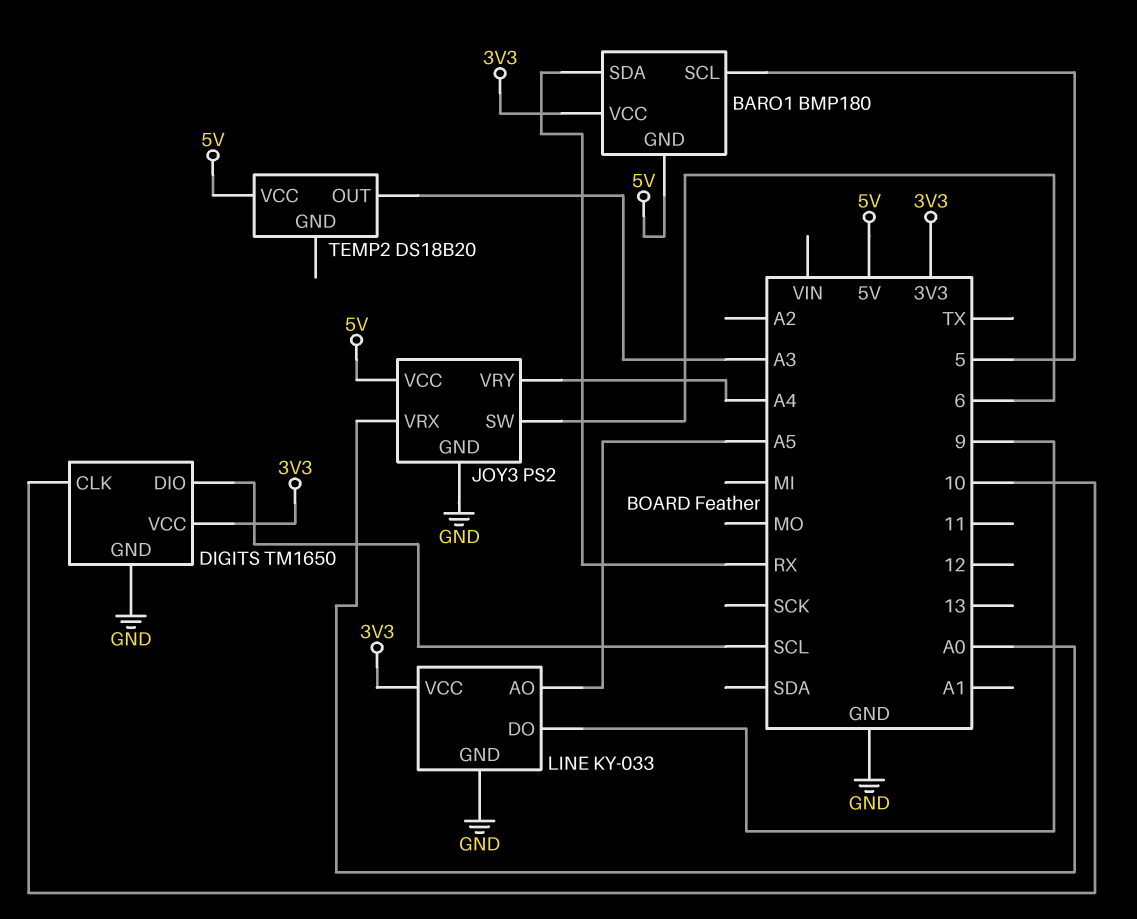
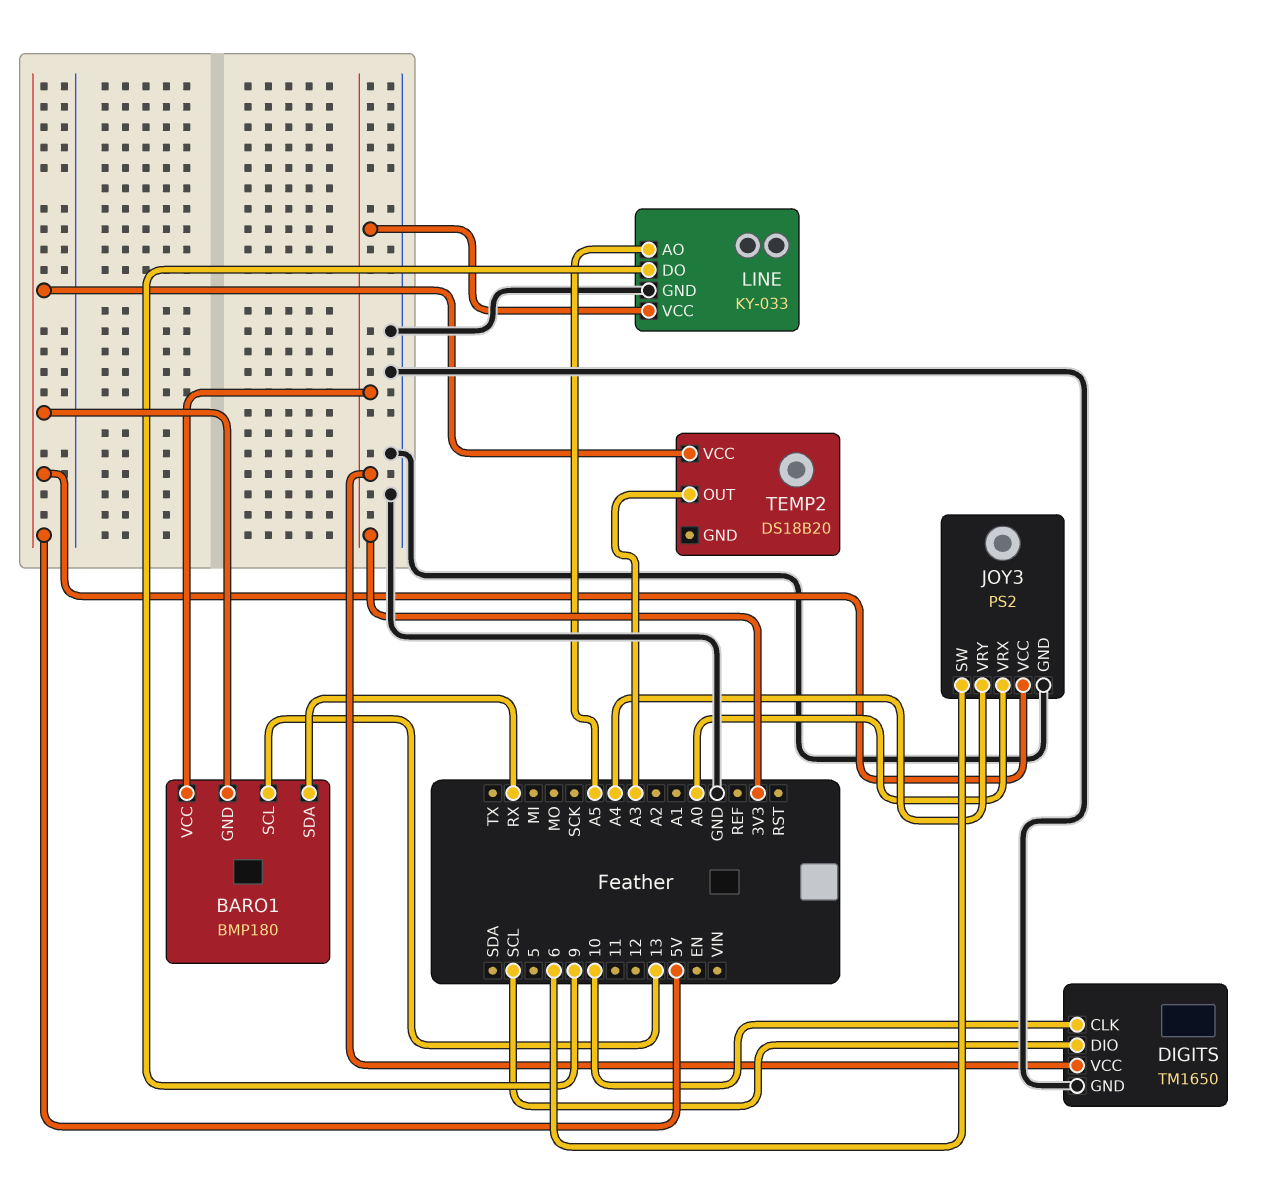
BARO1 pin SCL: 5 -> 13

